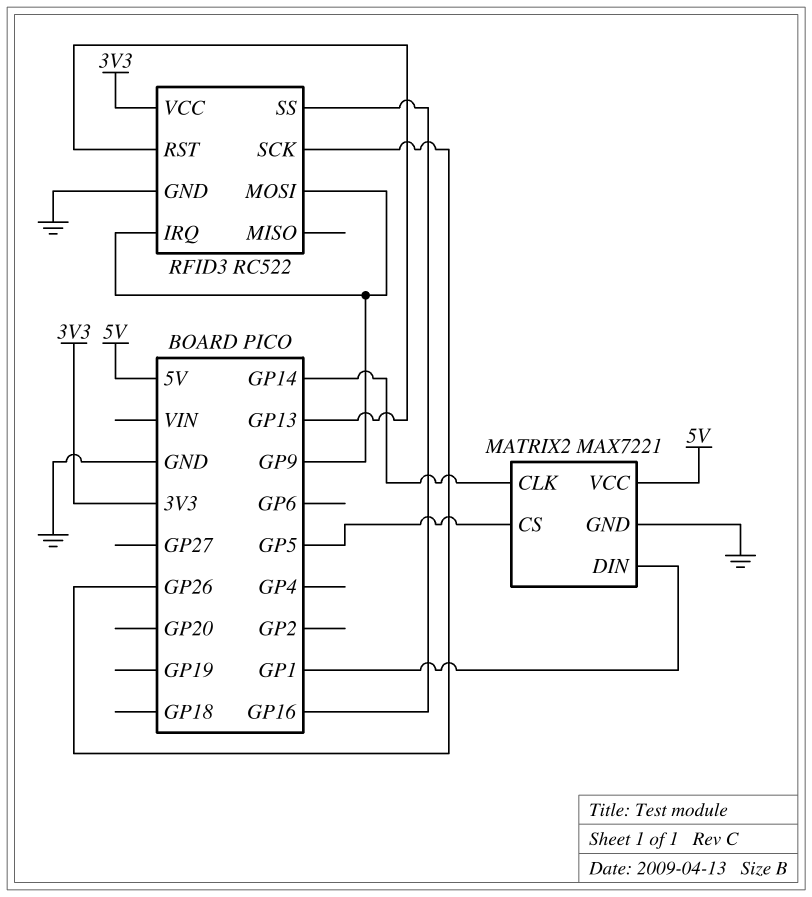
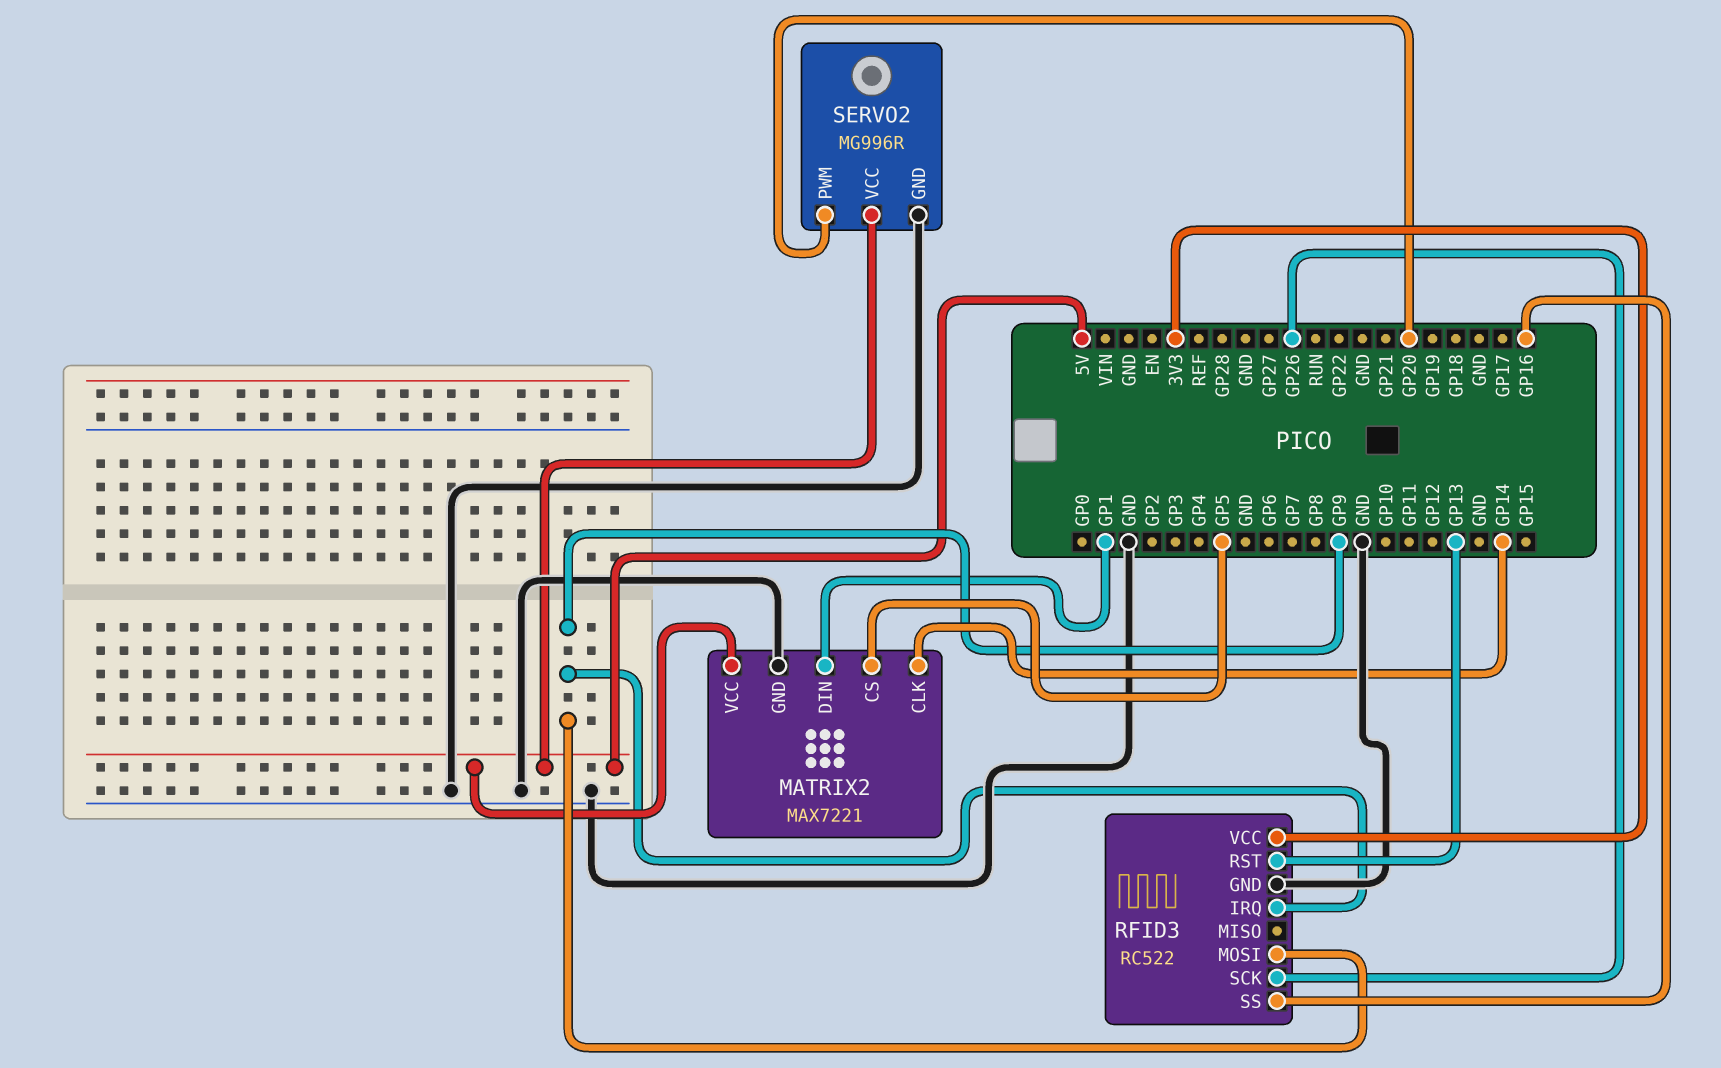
SERVO2: none -> MG996R
SERVO2 pin GND: none -> GND
SERVO2 pin PWM: none -> GP20
SERVO2 pin VCC: none -> 5V

